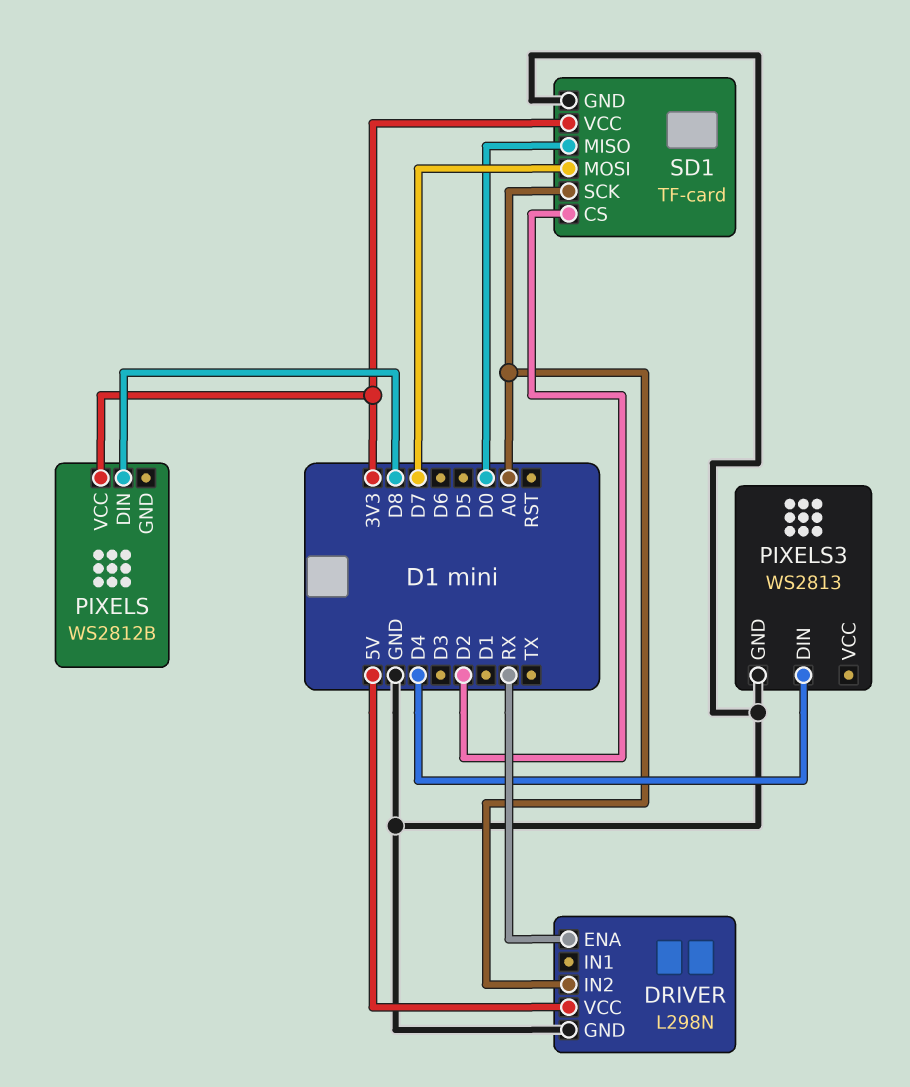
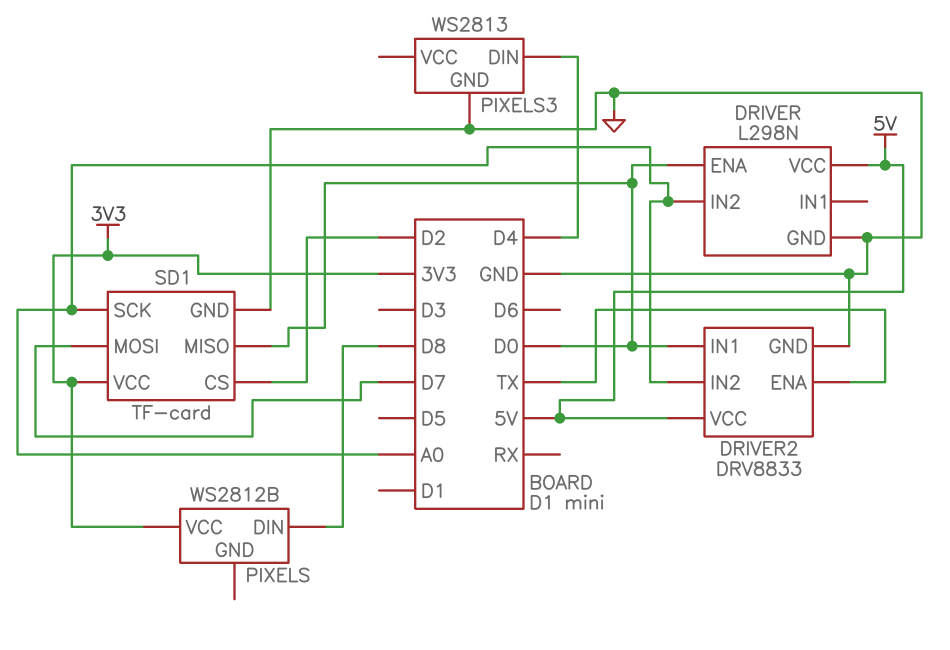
DRIVER pin ENA: RX -> D0
DRIVER2: none -> DRV8833
DRIVER2 pin ENA: none -> TX
DRIVER2 pin GND: none -> GND
DRIVER2 pin IN1: none -> D0
DRIVER2 pin IN2: none -> A0
DRIVER2 pin VCC: none -> 5V

